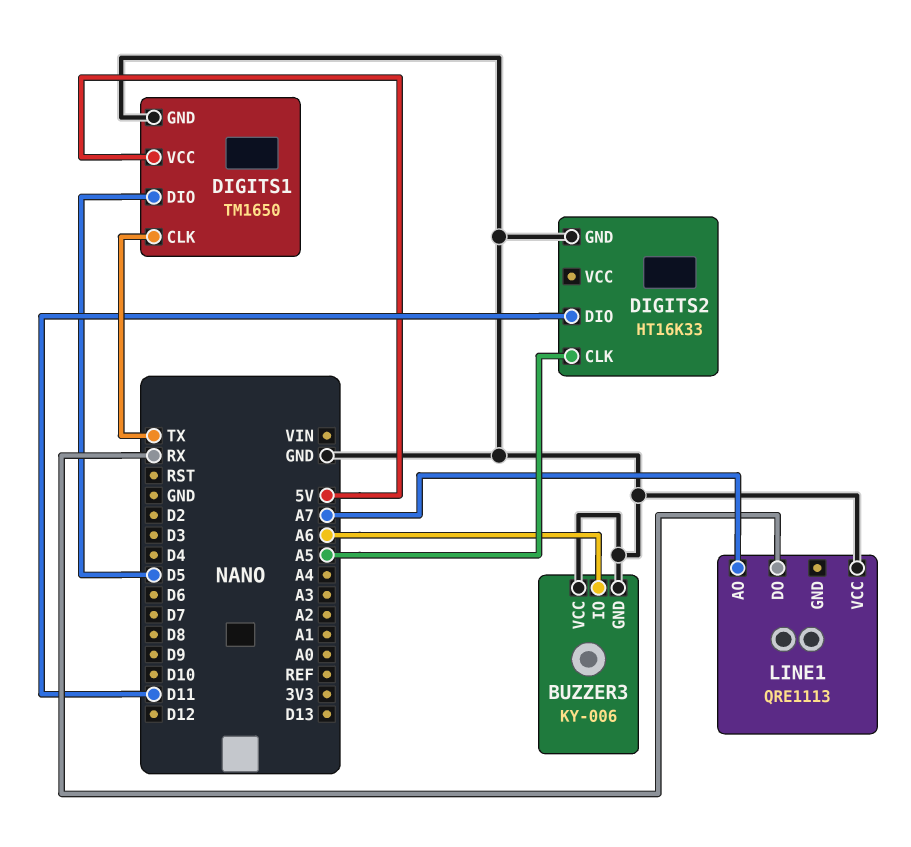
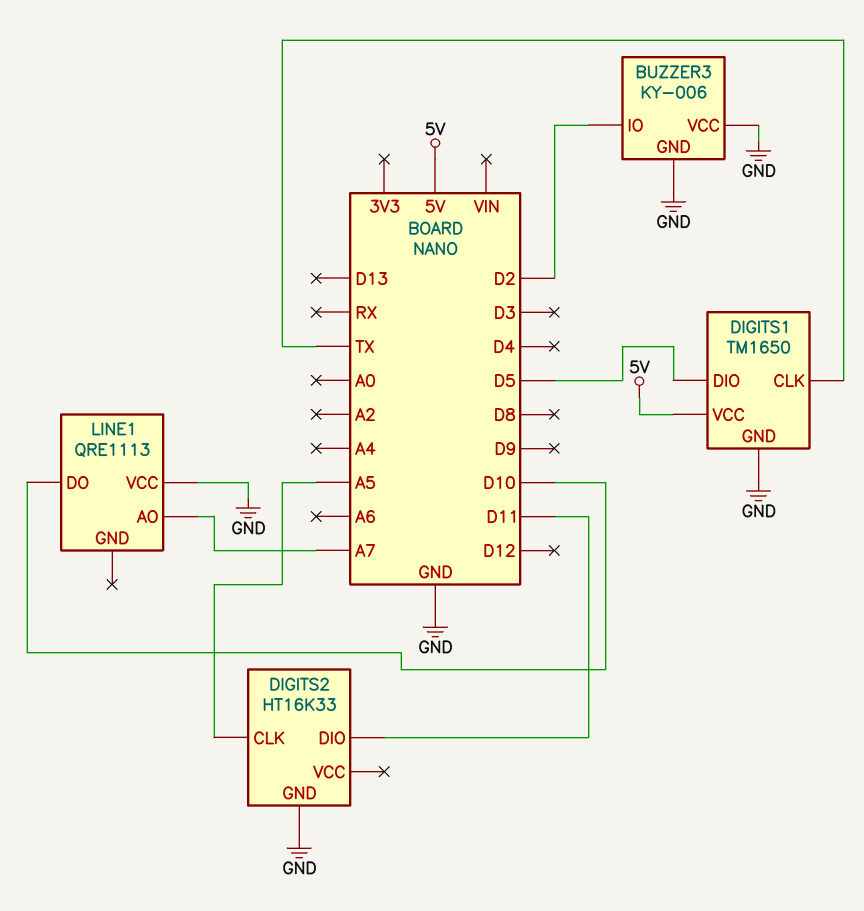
BUZZER3 pin IO: A6 -> D2
LINE1 pin DO: RX -> D10

